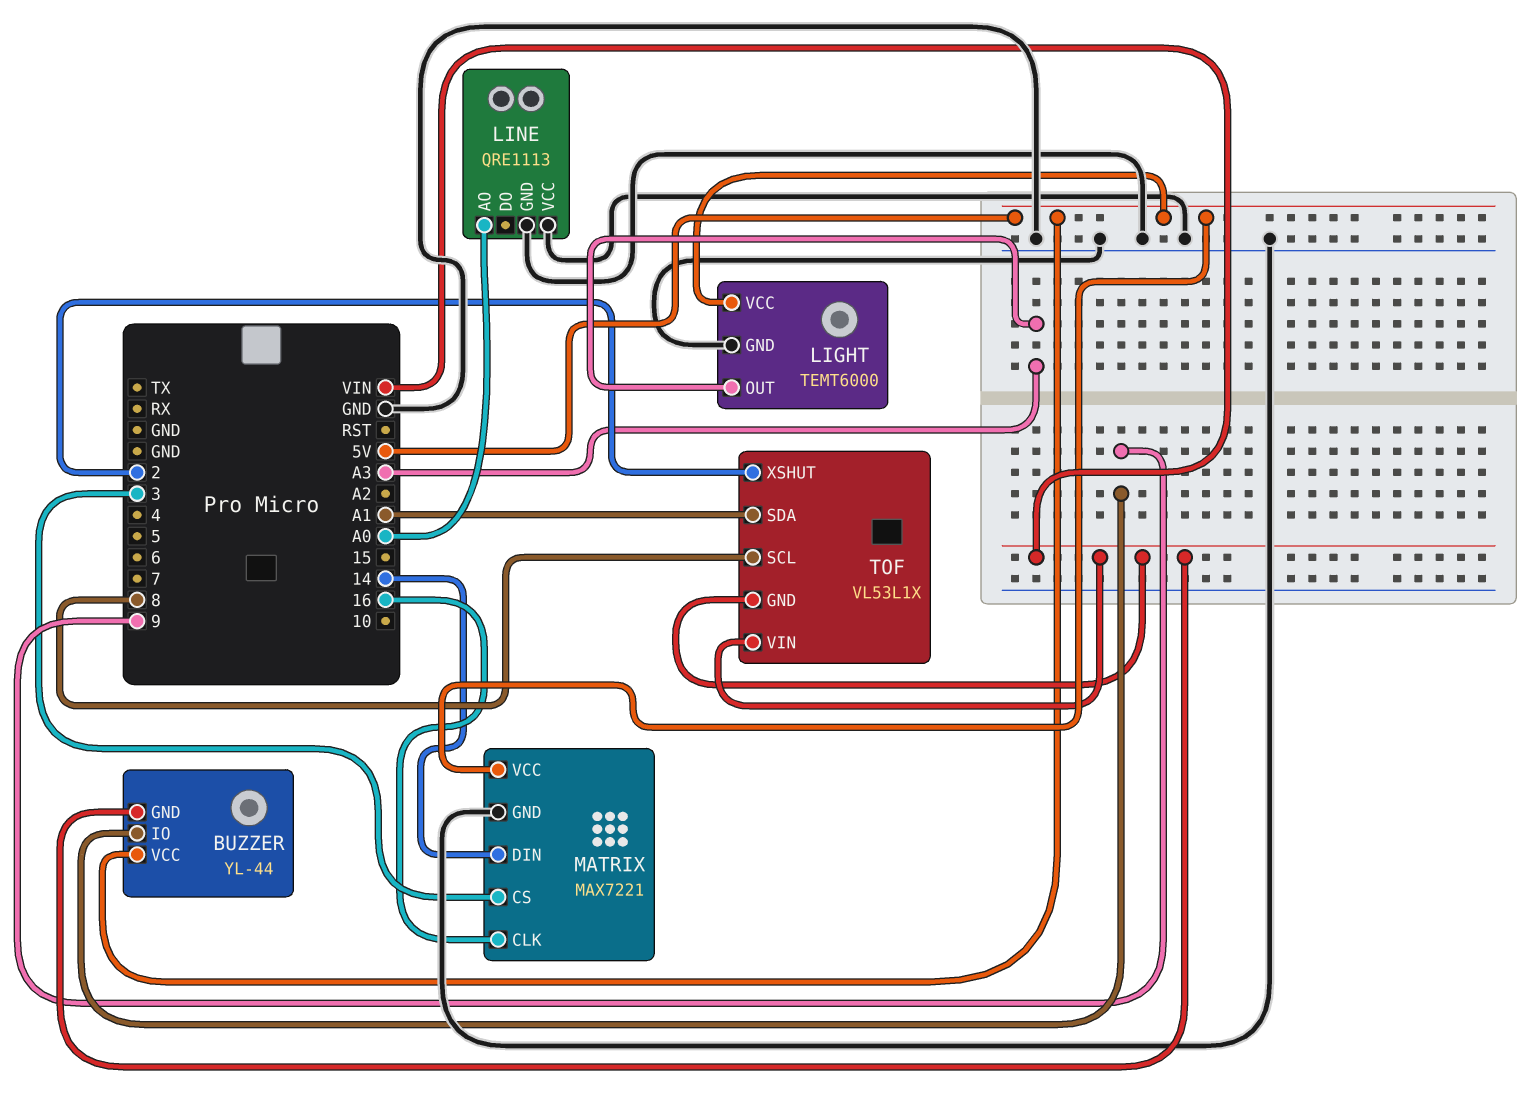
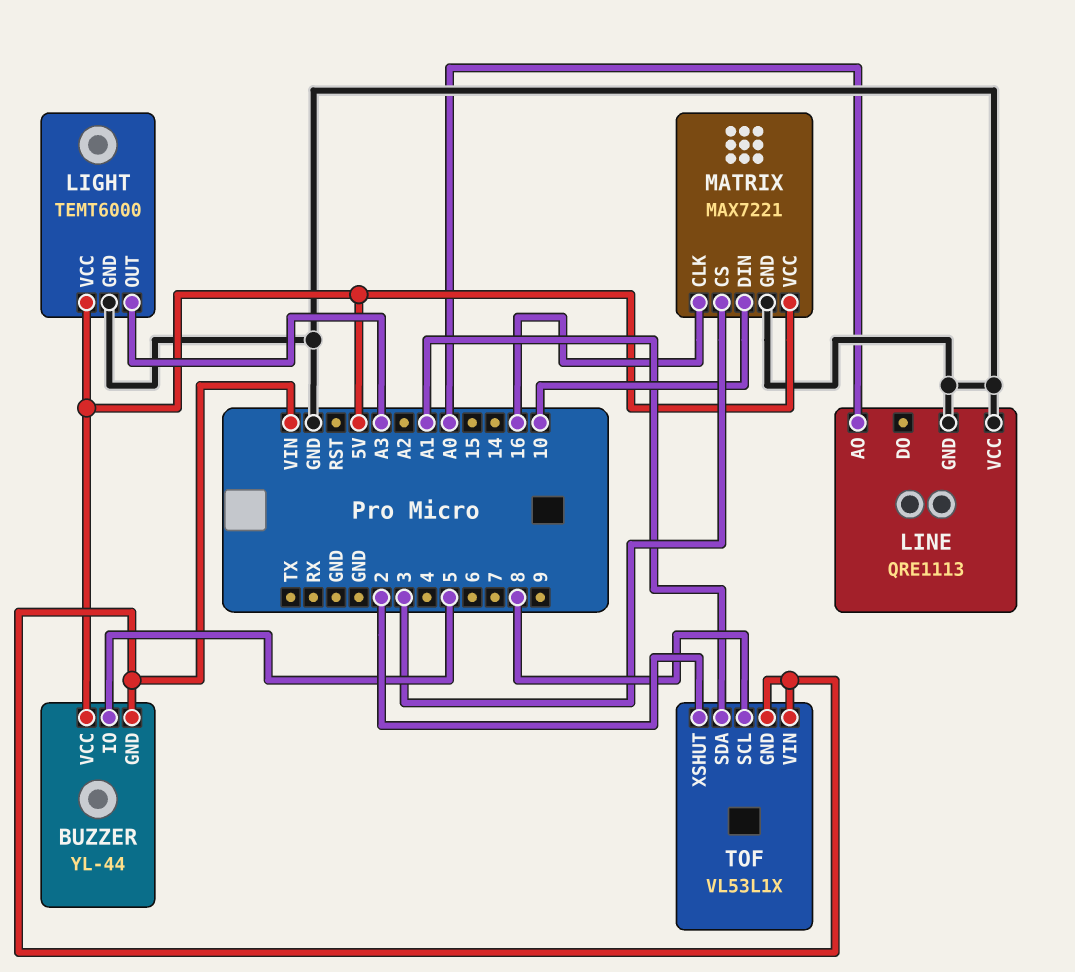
BUZZER pin IO: 9 -> 5
MATRIX pin DIN: 14 -> 10

